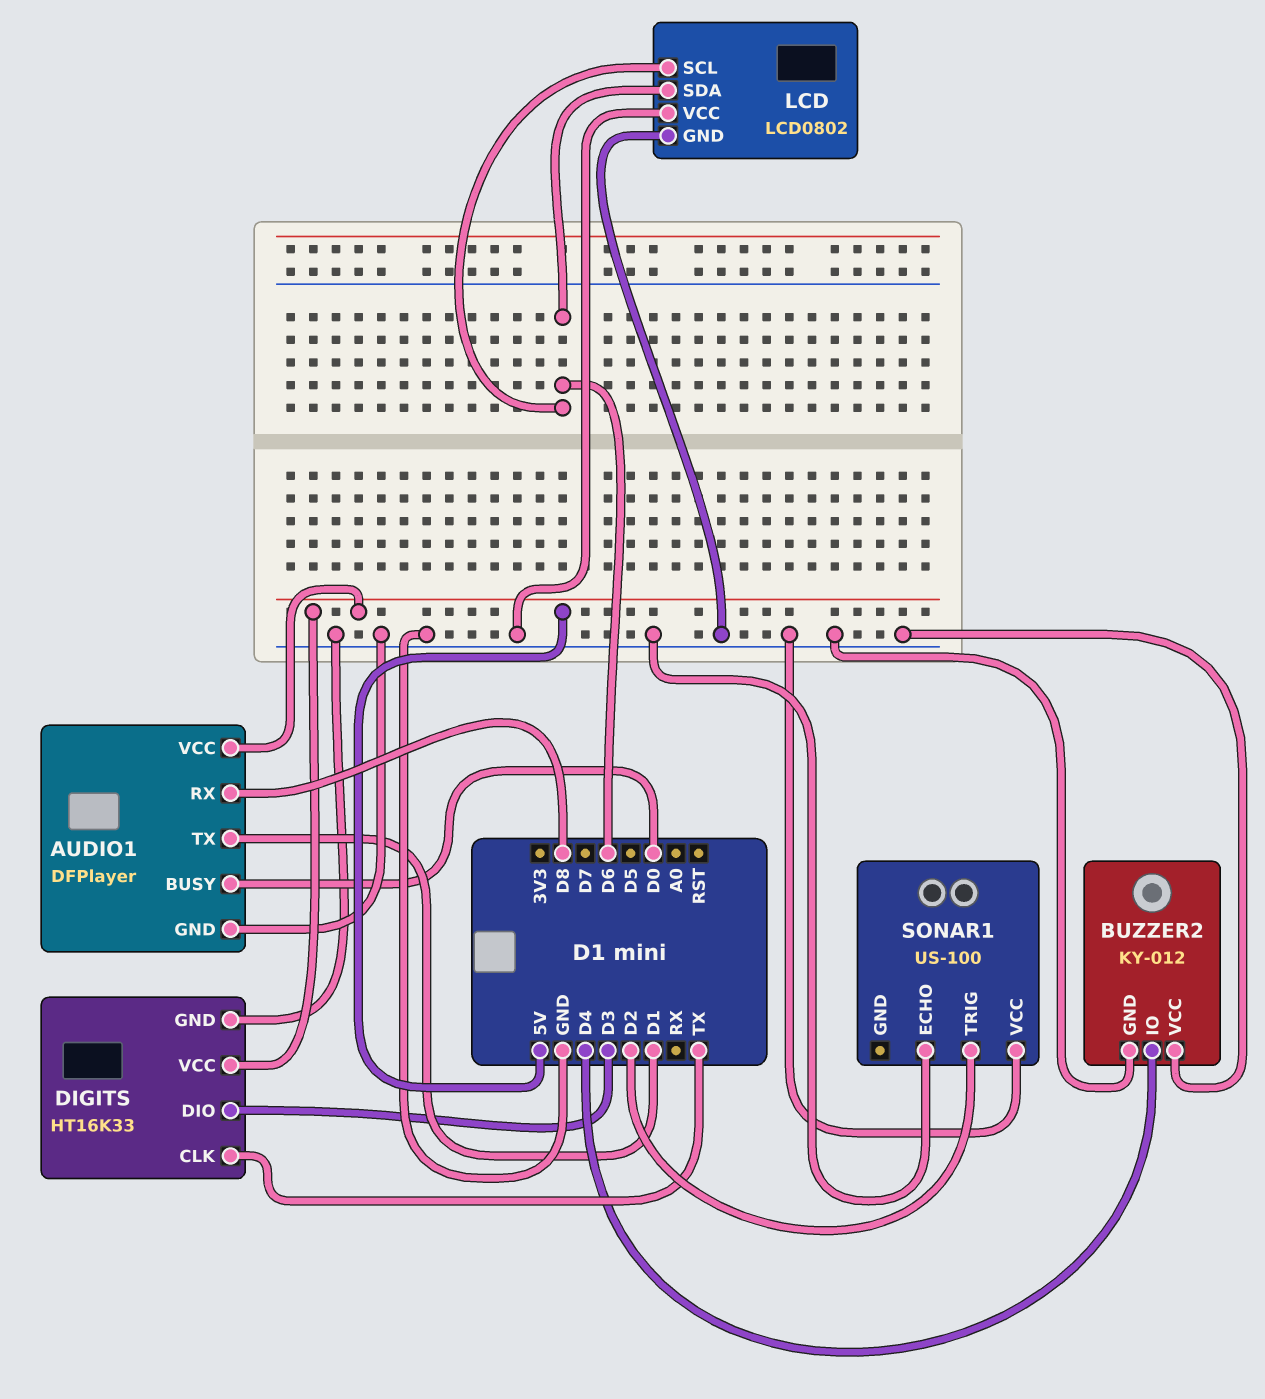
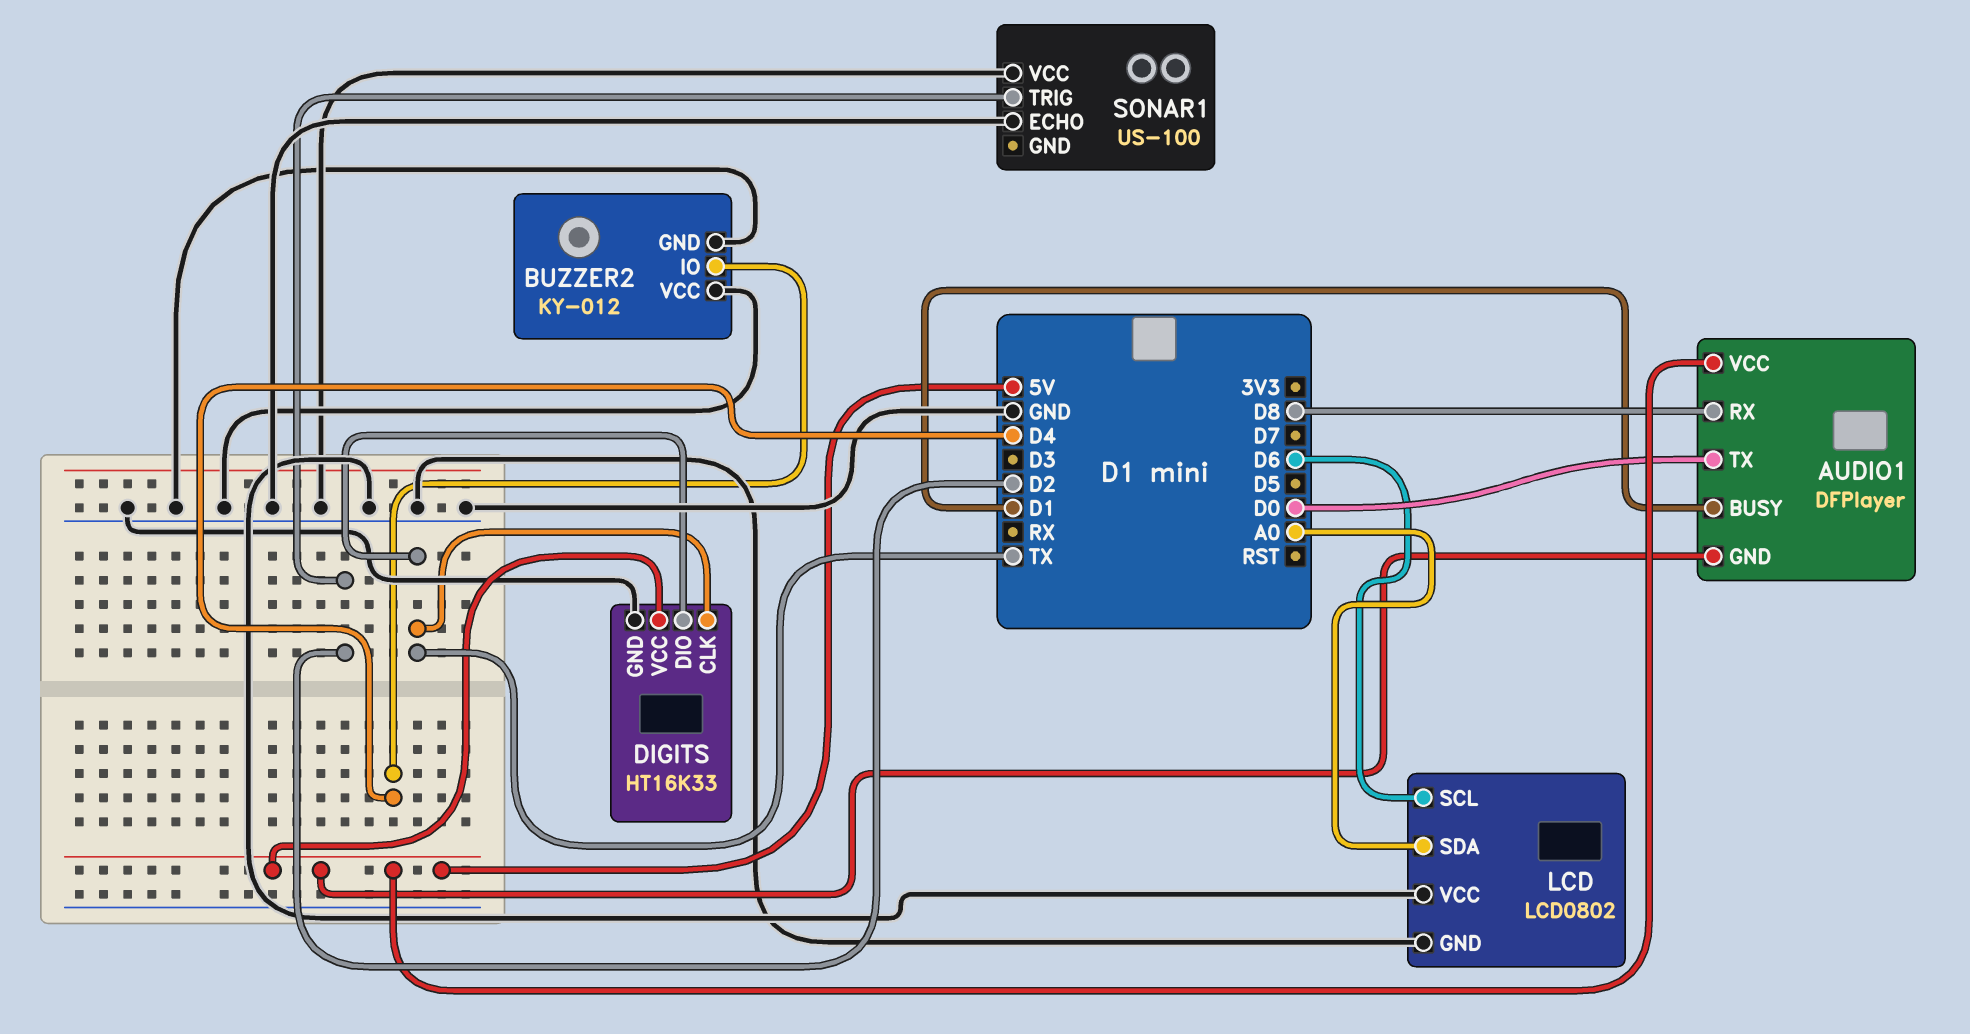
AUDIO1 pin BUSY: D0 -> D1
AUDIO1 pin GND: GND -> 5V
AUDIO1 pin TX: D1 -> D0
DIGITS pin DIO: D3 -> TX
LCD pin SDA: D6 -> A0

